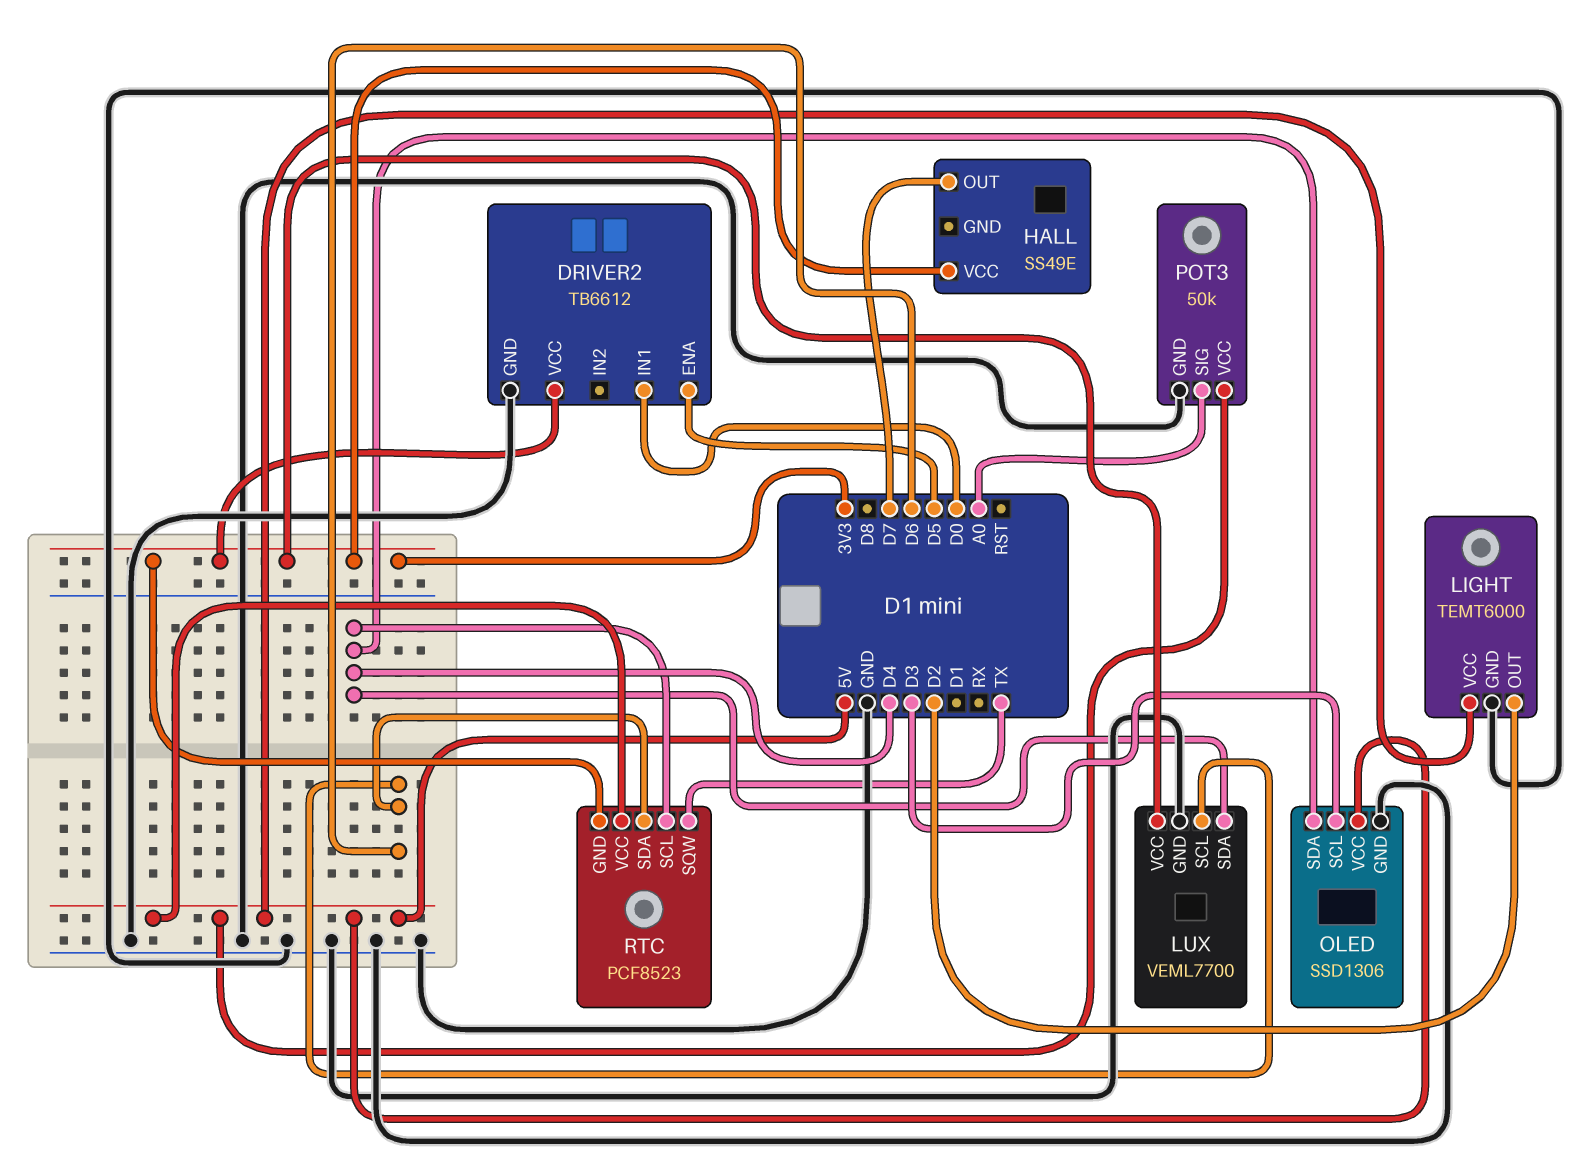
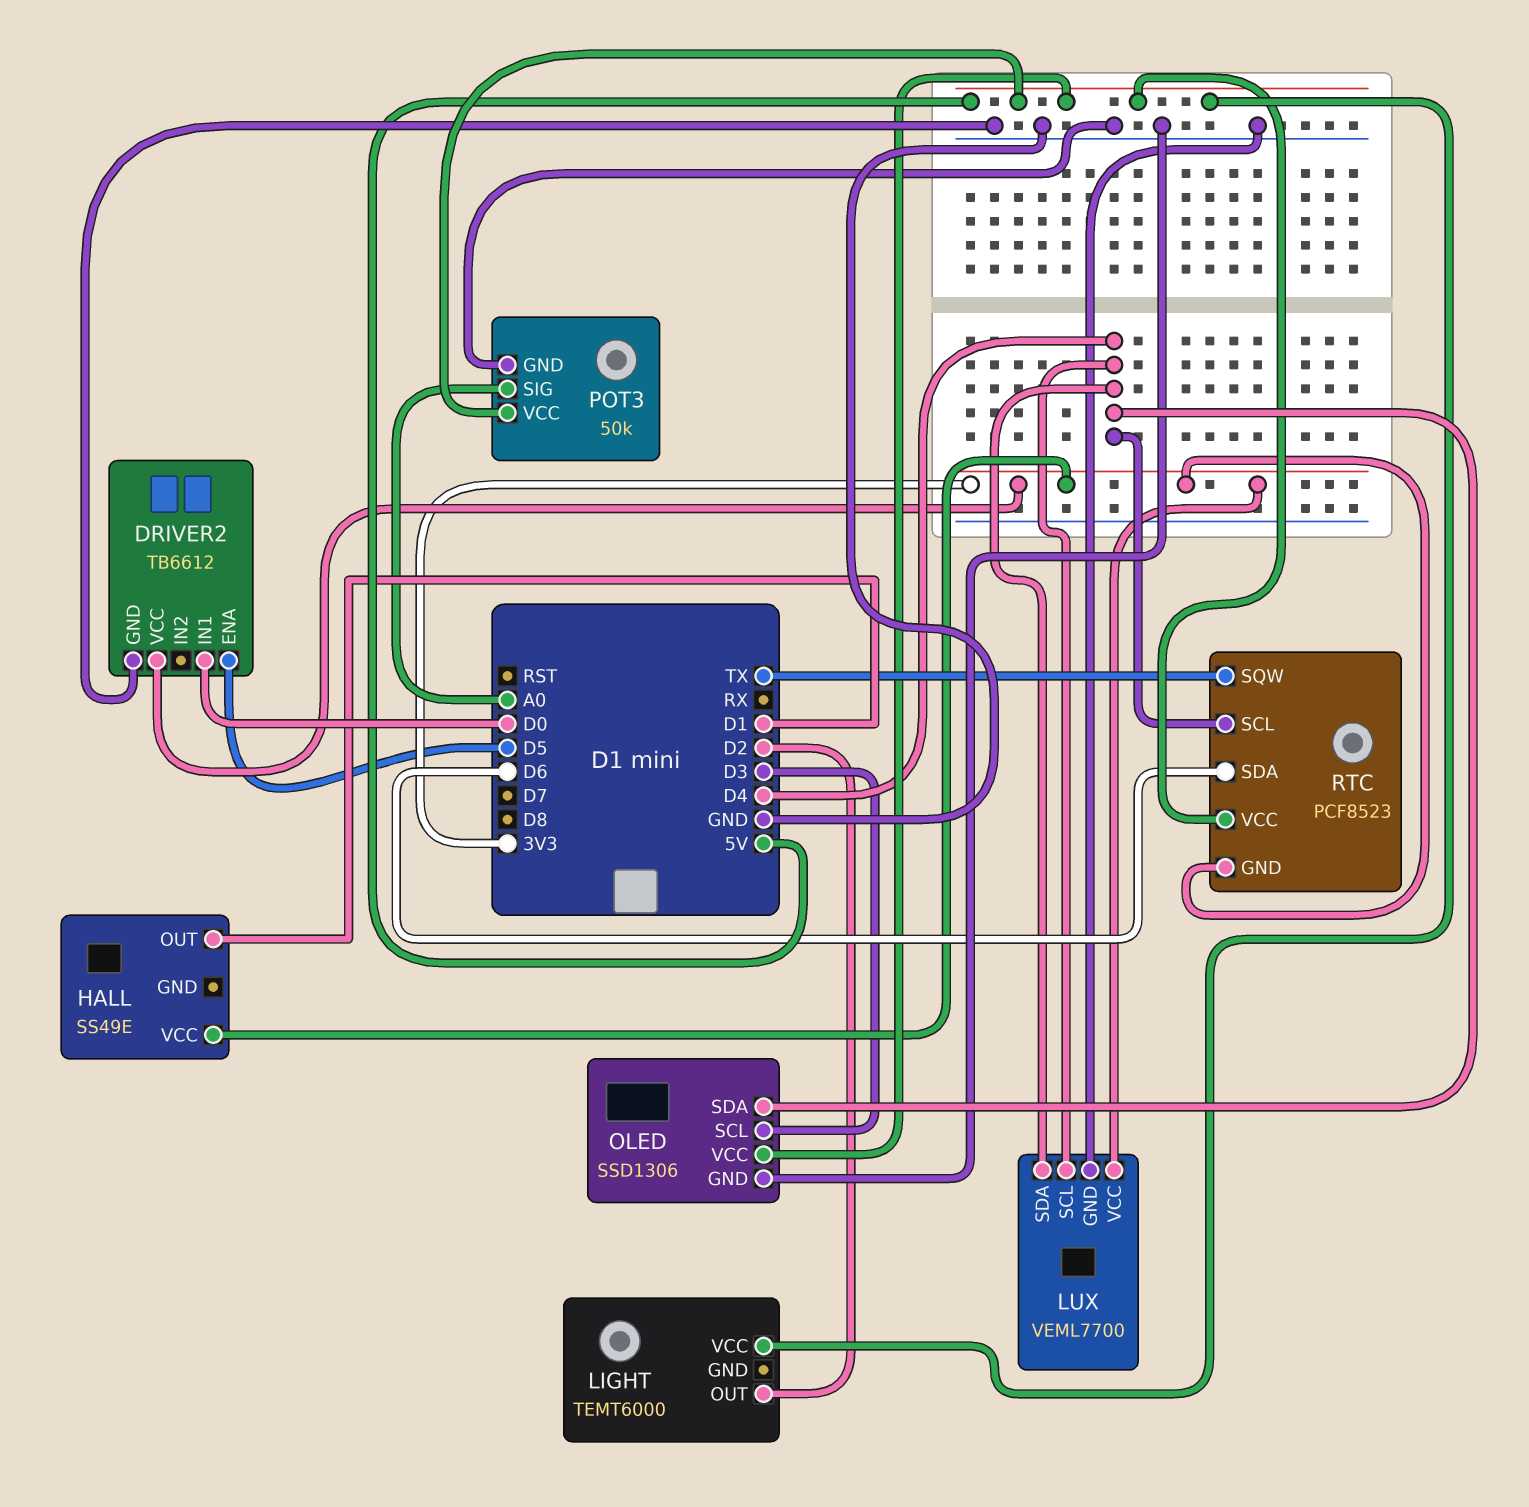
HALL pin OUT: D7 -> D1
LIGHT pin GND: GND -> none
LUX pin SCL: D6 -> D4

